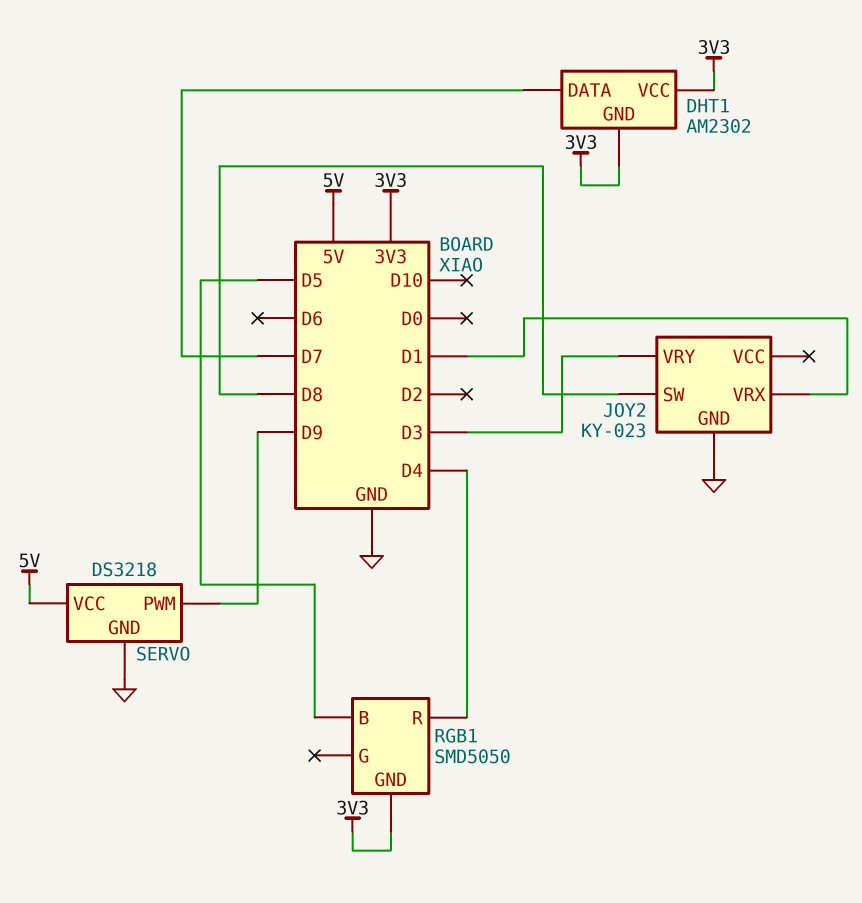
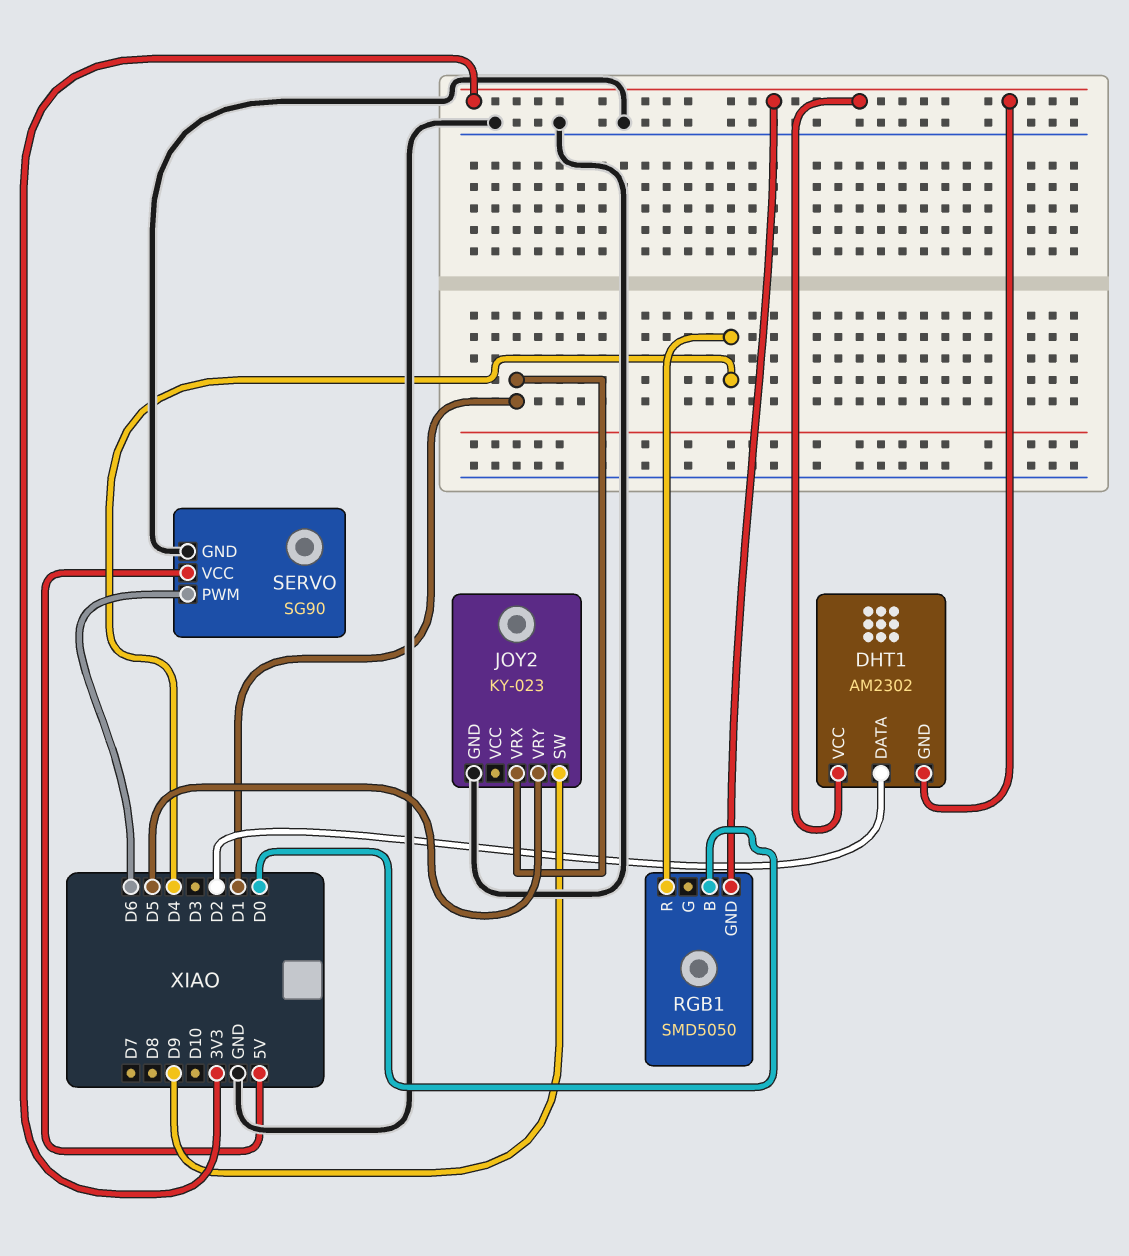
DHT1 pin DATA: D7 -> D2
JOY2 pin SW: D8 -> D9
JOY2 pin VRY: D3 -> D5
RGB1 pin B: D5 -> D0
SERVO: DS3218 -> SG90
SERVO pin PWM: D9 -> D6

